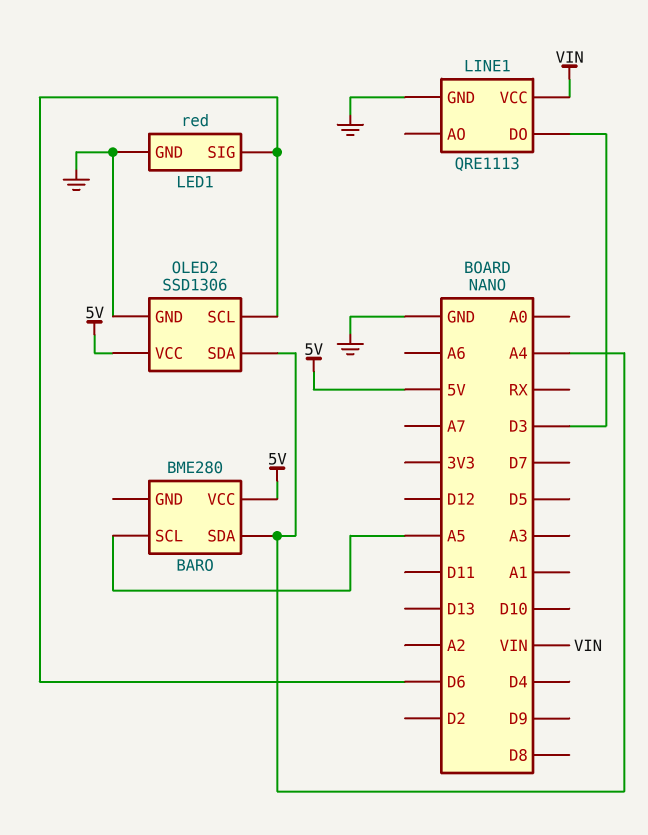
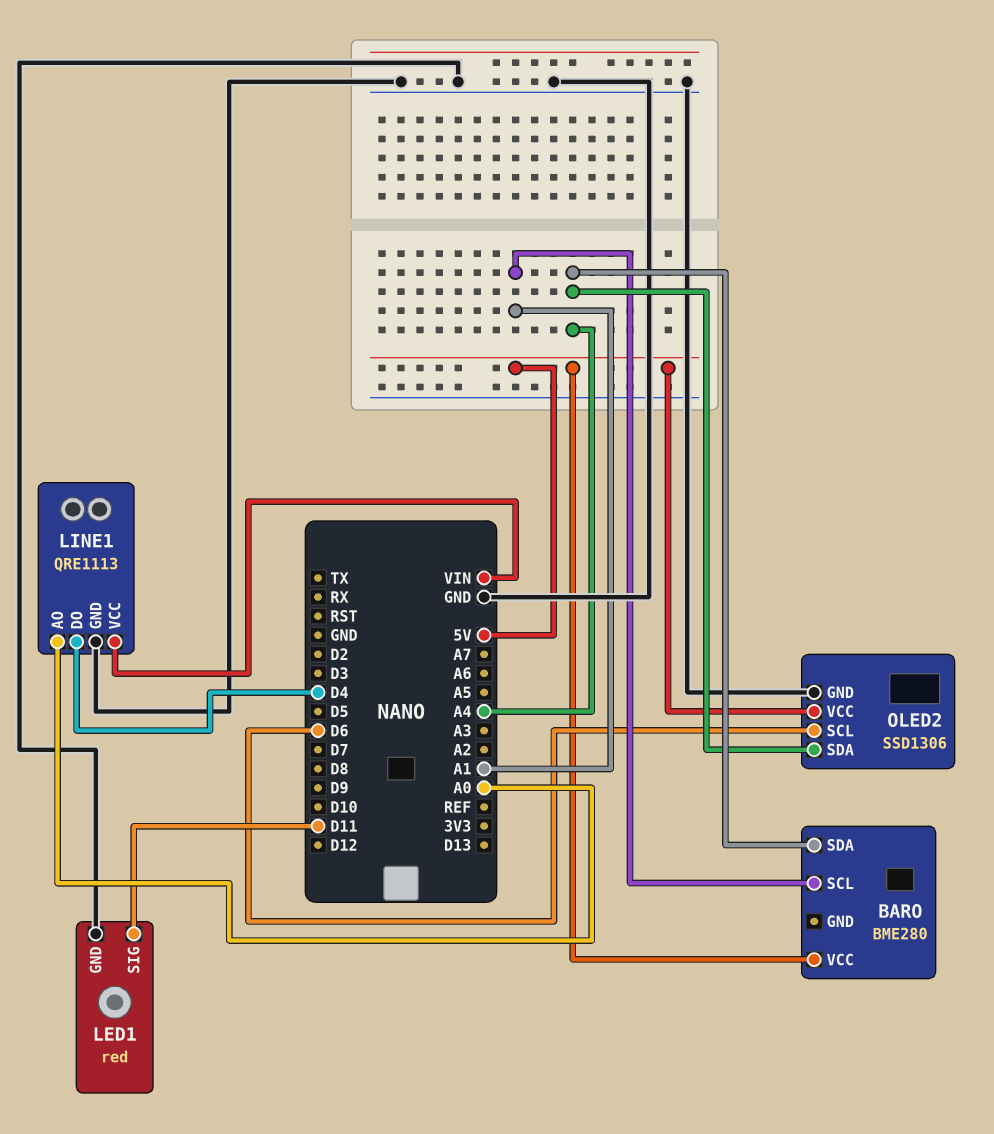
BARO pin SCL: A5 -> A1
LED1 pin SIG: D6 -> D11
LINE1 pin AO: none -> A0
LINE1 pin DO: D3 -> D4

